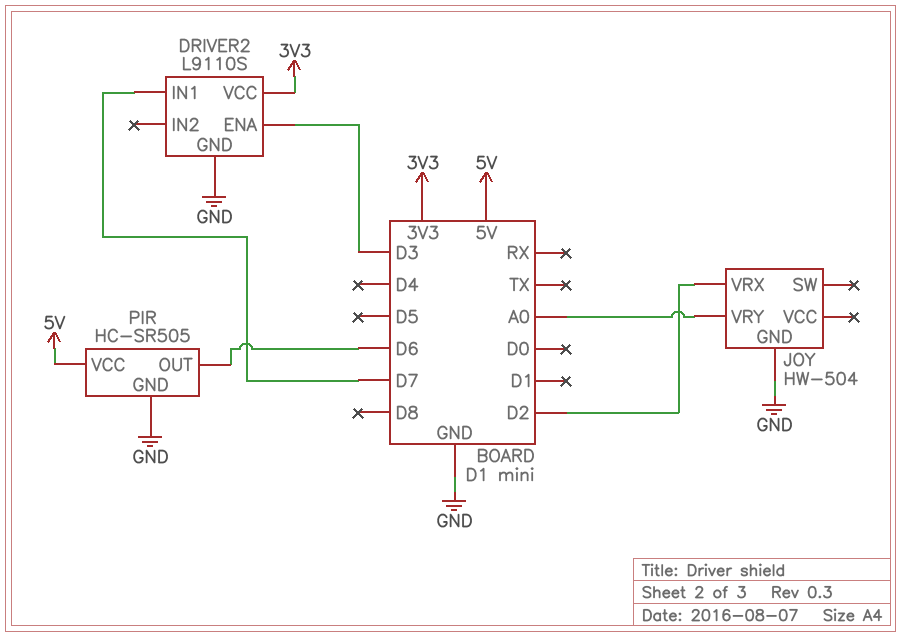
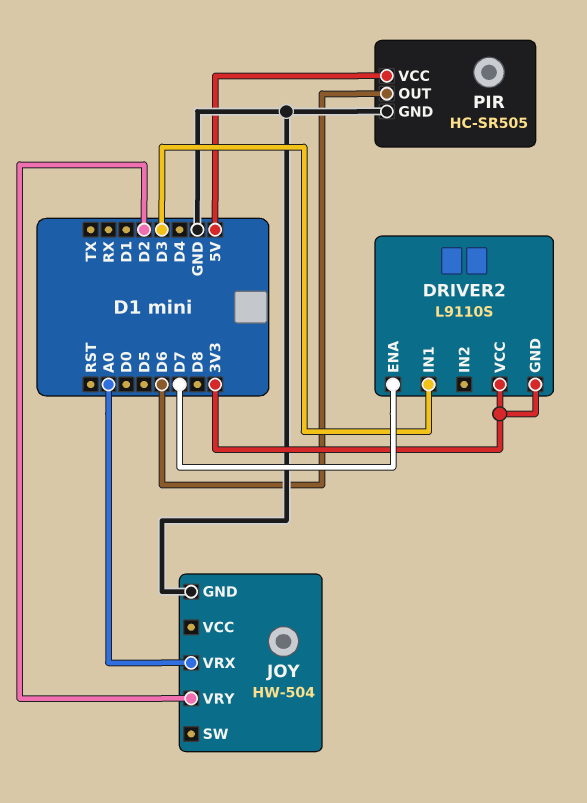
DRIVER2 pin ENA: D3 -> D7
DRIVER2 pin GND: GND -> 3V3
DRIVER2 pin IN1: D7 -> D3
JOY pin VRX: D2 -> A0
JOY pin VRY: A0 -> D2

